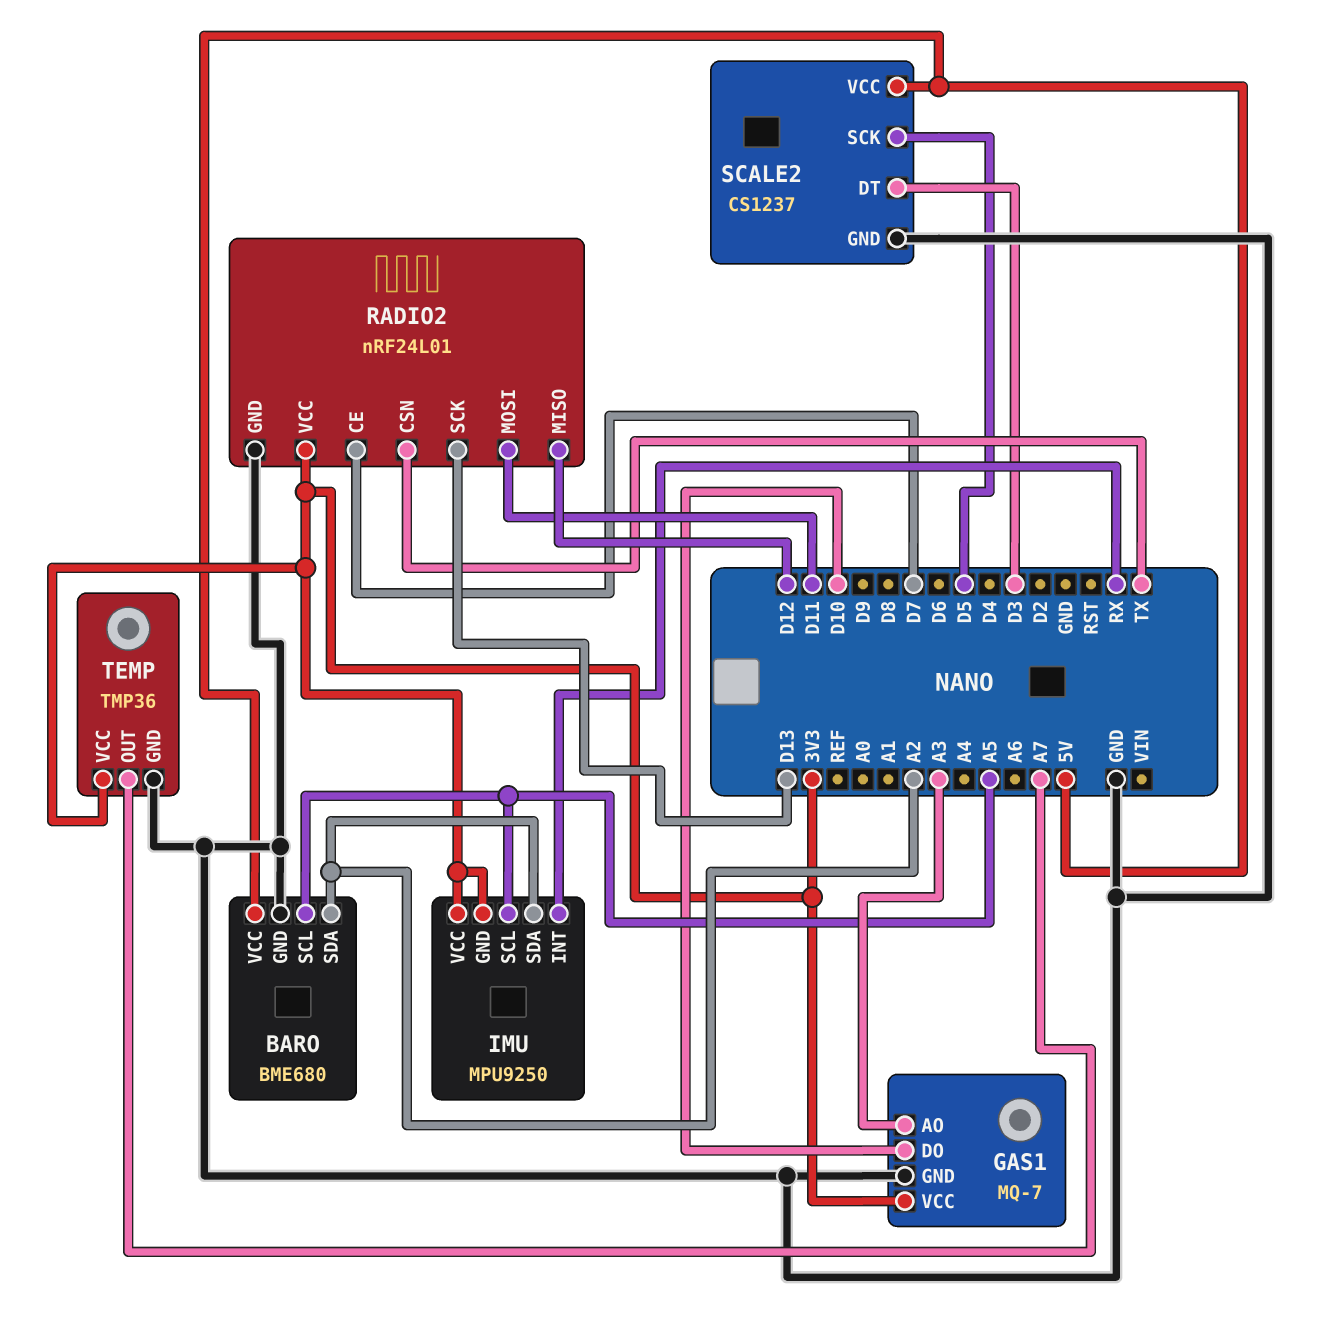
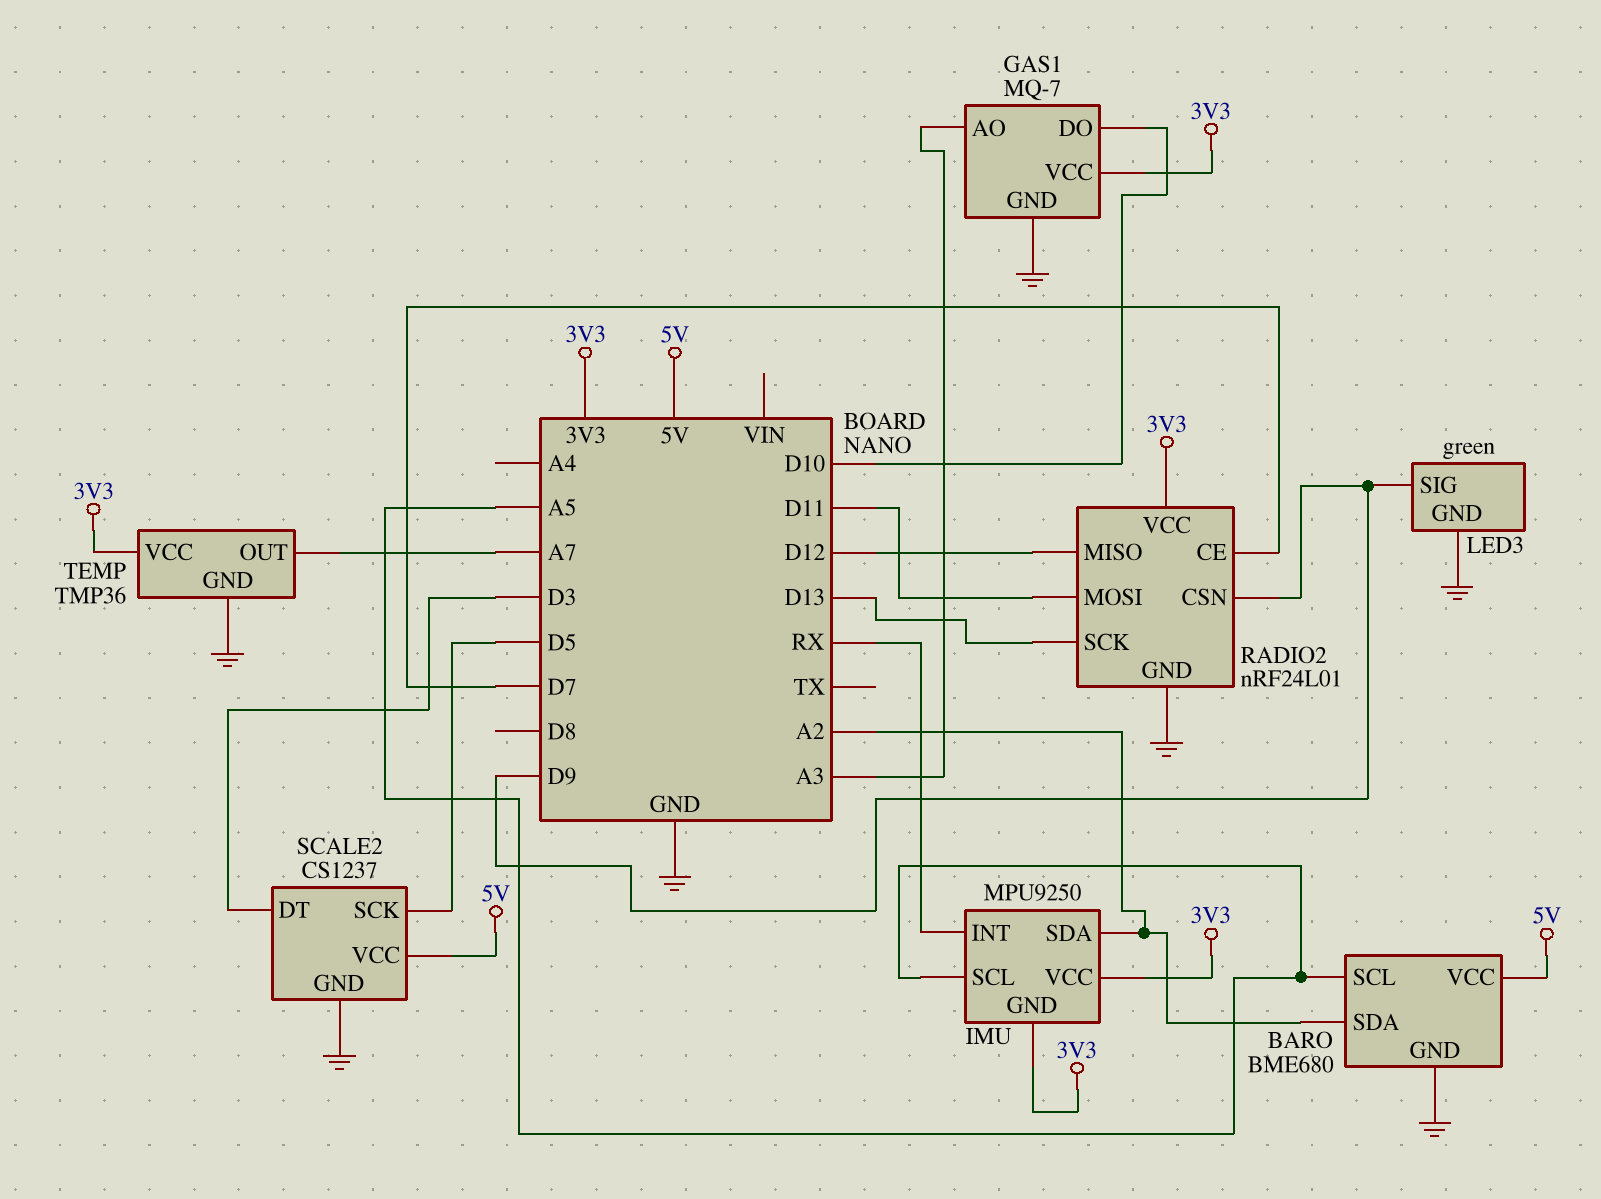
LED3: none -> green
LED3 pin GND: none -> GND
LED3 pin SIG: none -> D9
RADIO2 pin CSN: TX -> D9

